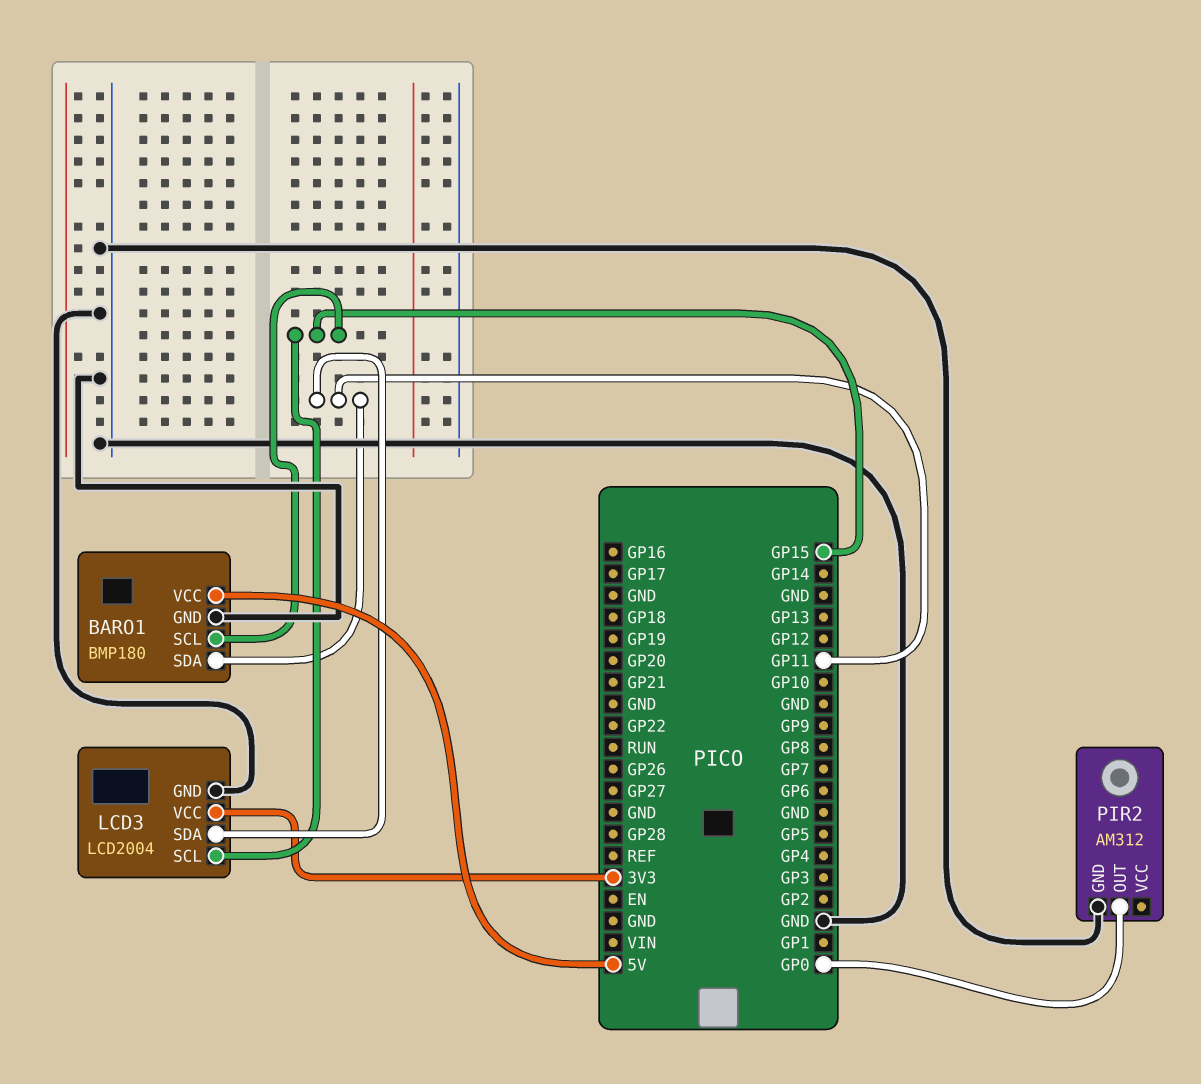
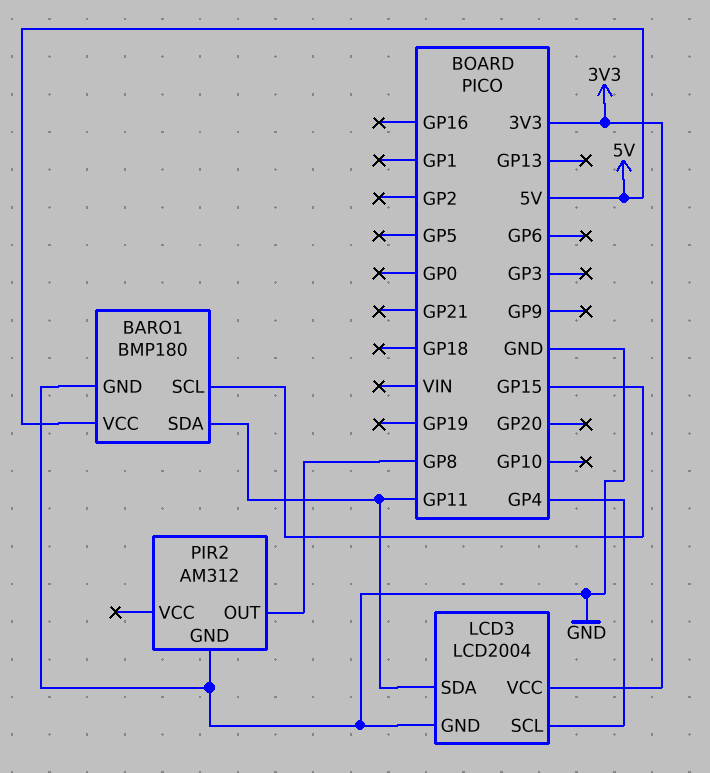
LCD3 pin SCL: GP15 -> GP4
PIR2 pin OUT: GP0 -> GP8

